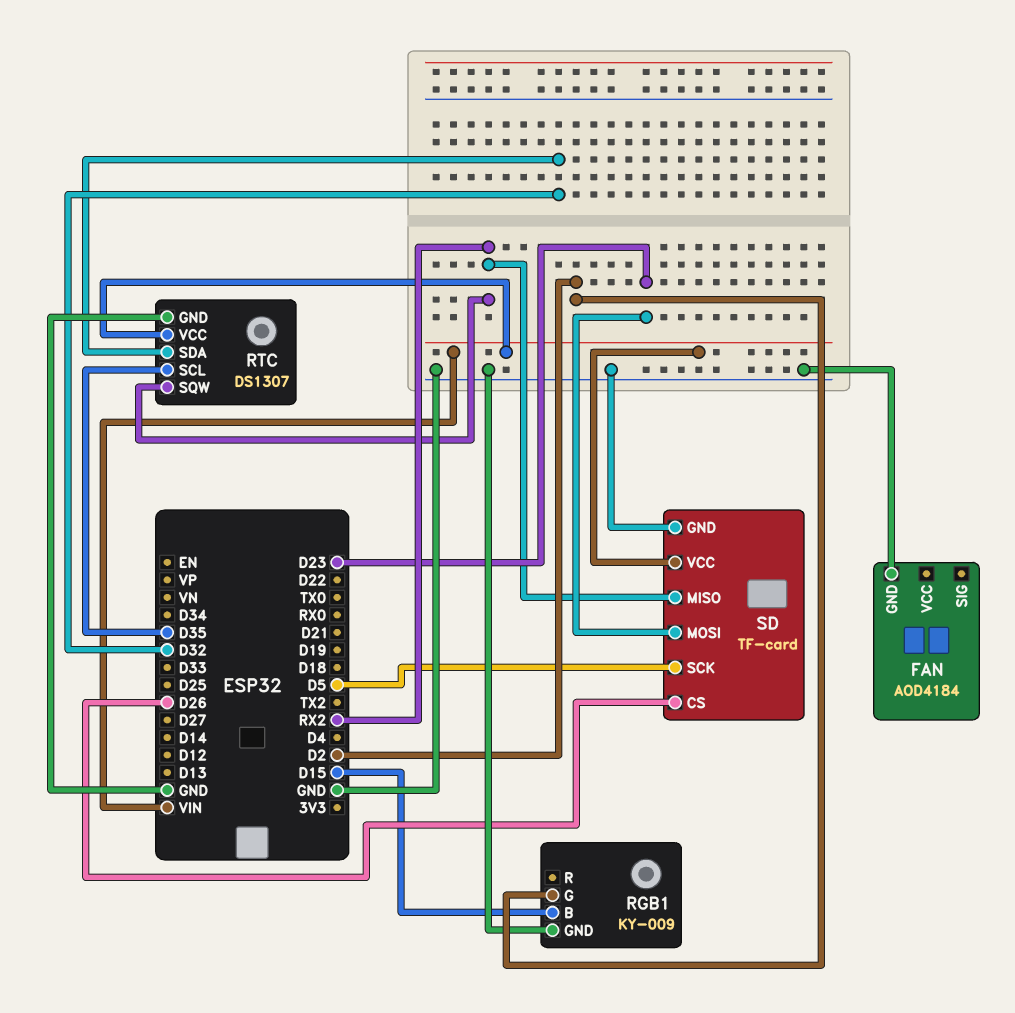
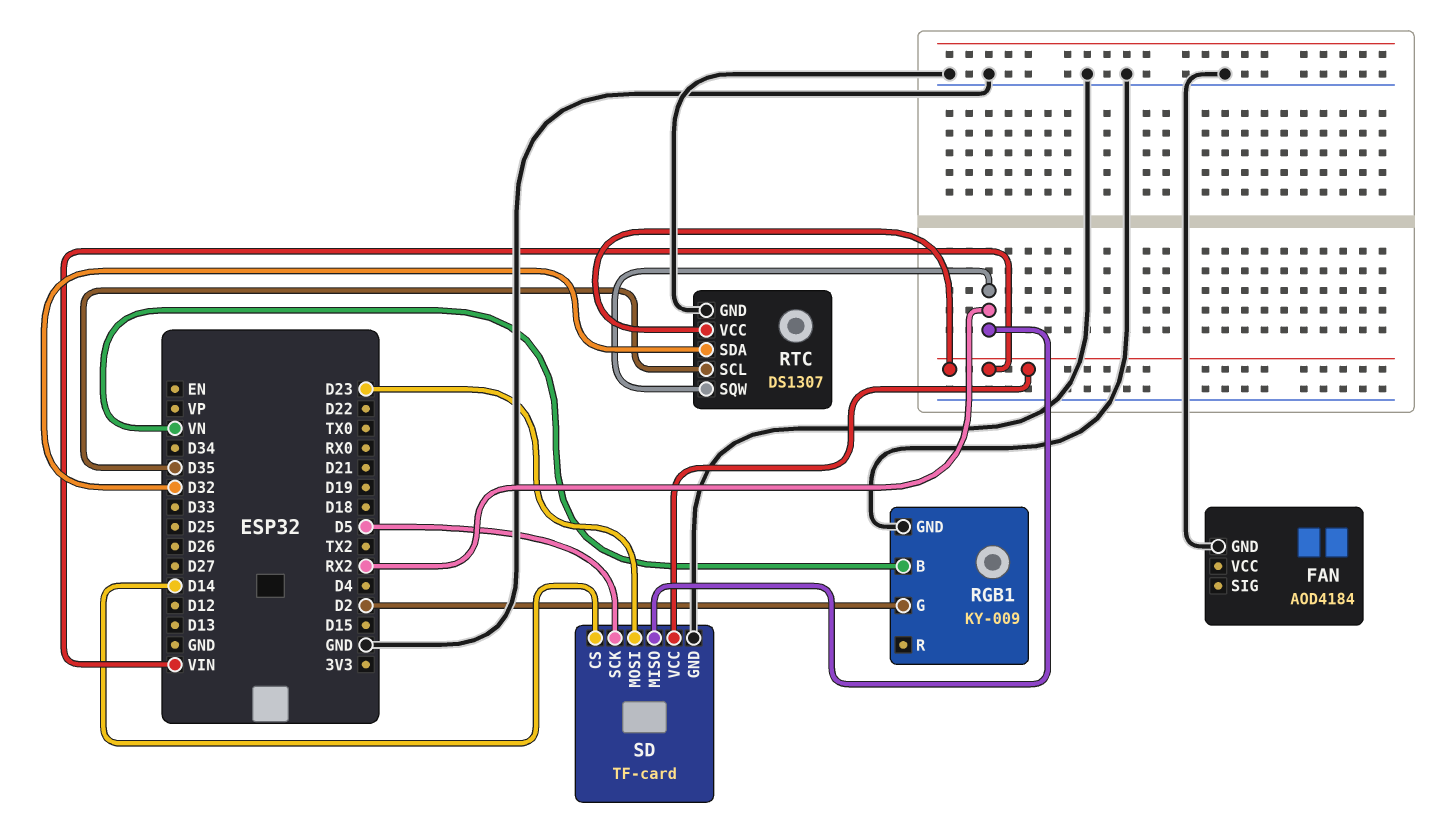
RGB1 pin B: D15 -> VN
SD pin CS: D26 -> D14

